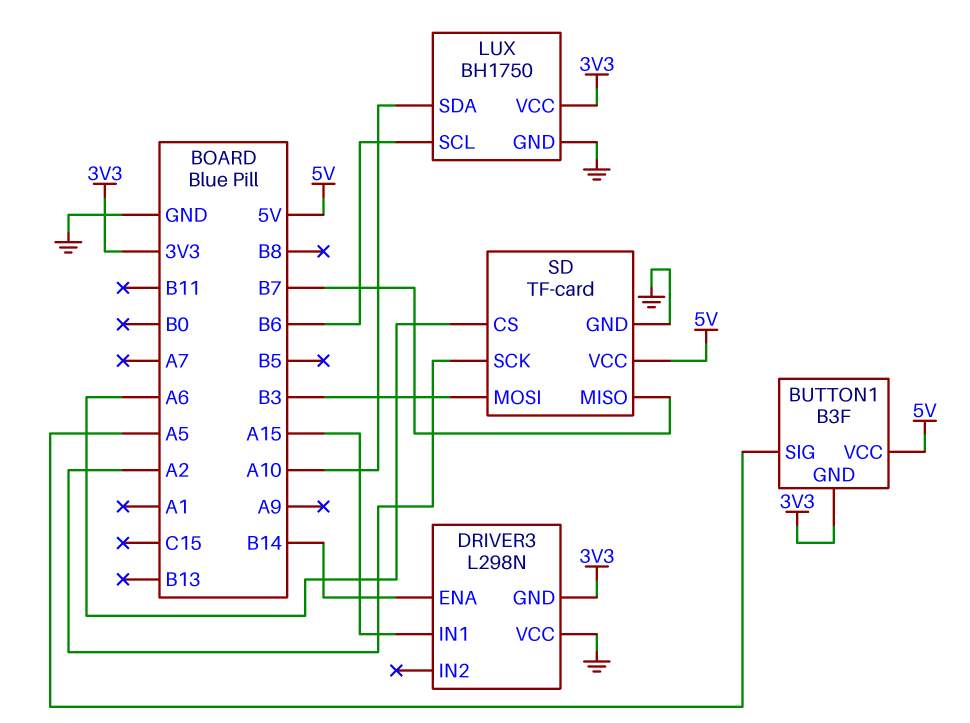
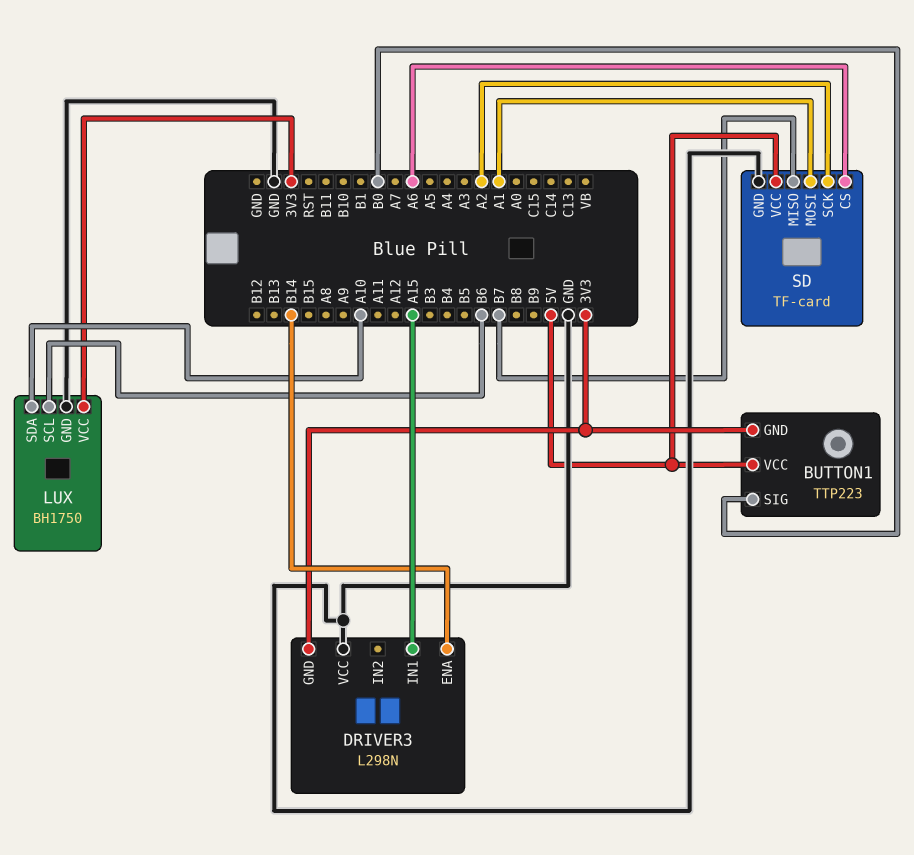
BUTTON1: B3F -> TTP223
BUTTON1 pin SIG: A5 -> B0
SD pin MOSI: B3 -> A1

